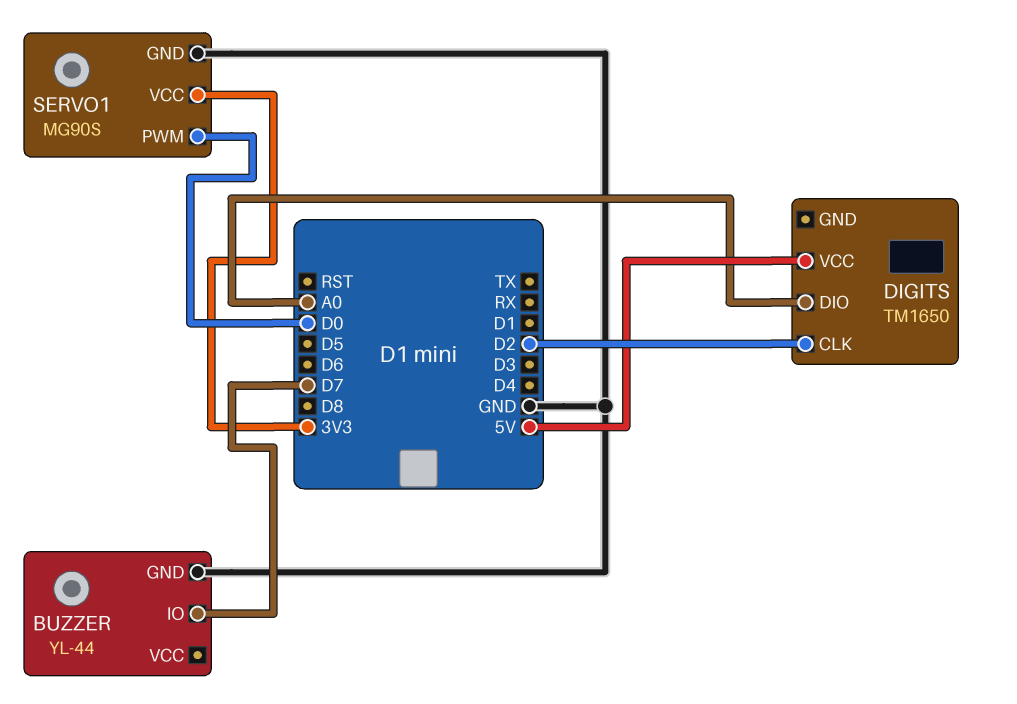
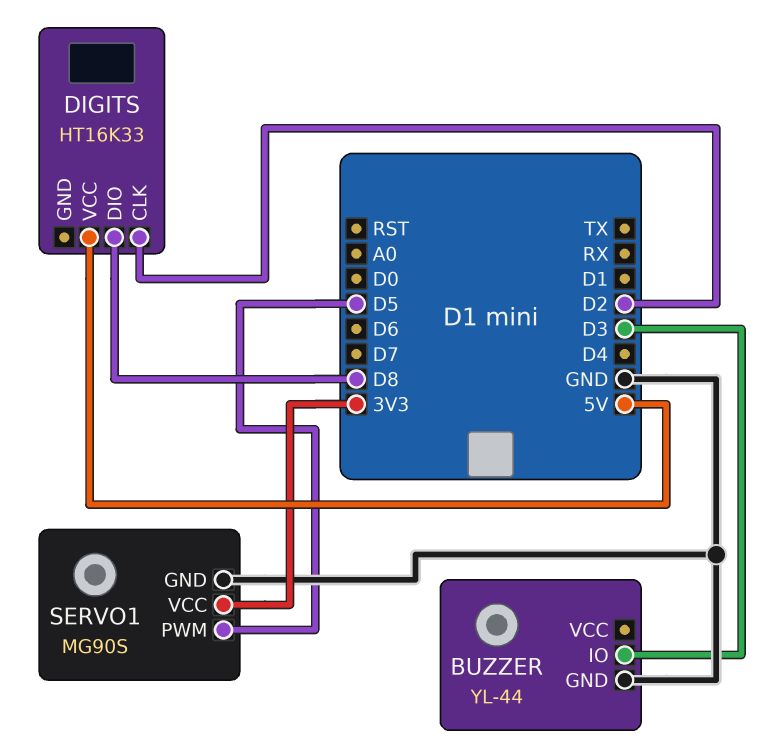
BUZZER pin IO: D7 -> D3
DIGITS: TM1650 -> HT16K33
DIGITS pin DIO: A0 -> D8
SERVO1 pin PWM: D0 -> D5

